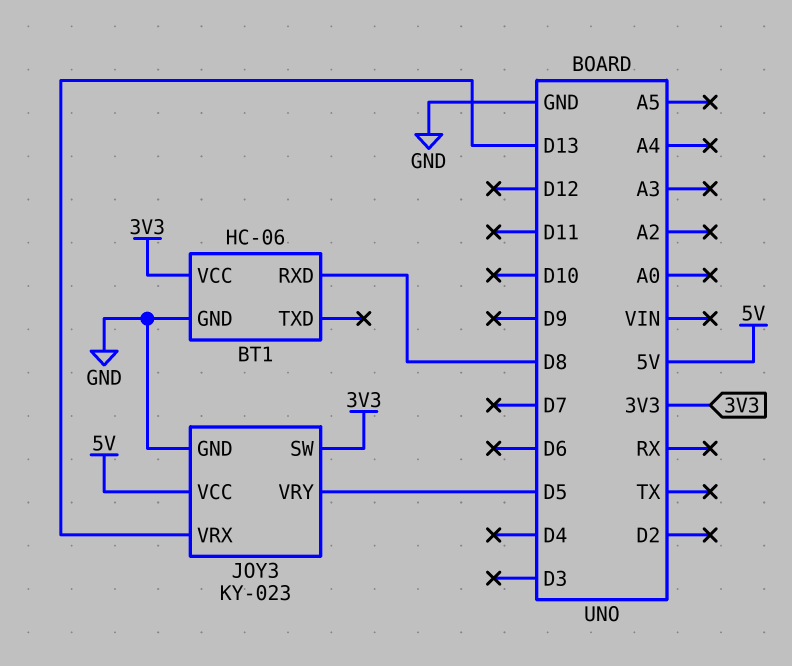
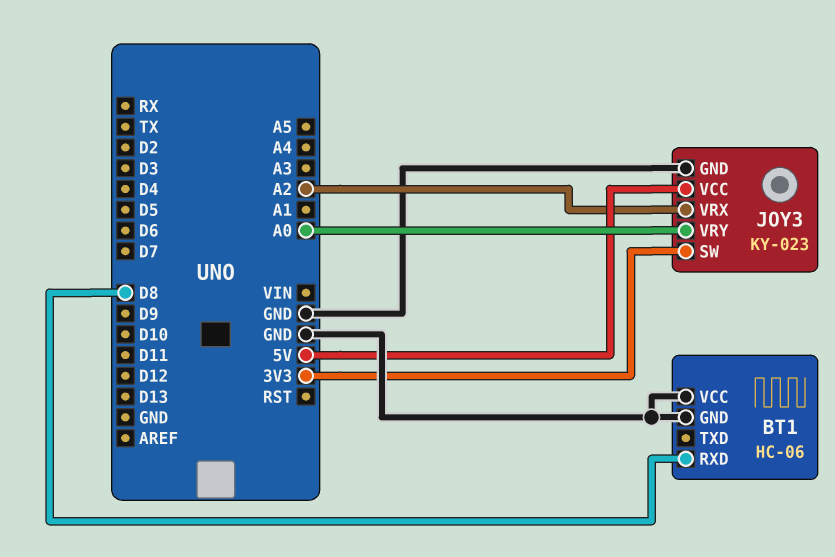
BT1 pin VCC: 3V3 -> GND
JOY3 pin VRX: D13 -> A2
JOY3 pin VRY: D5 -> A0

